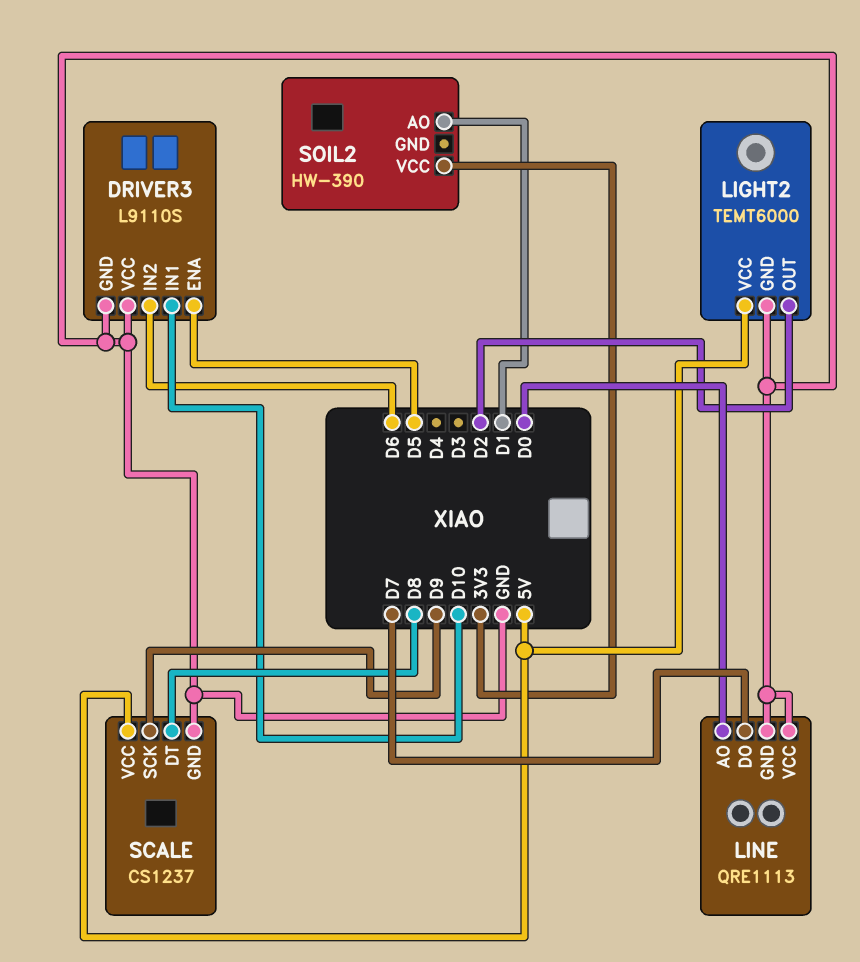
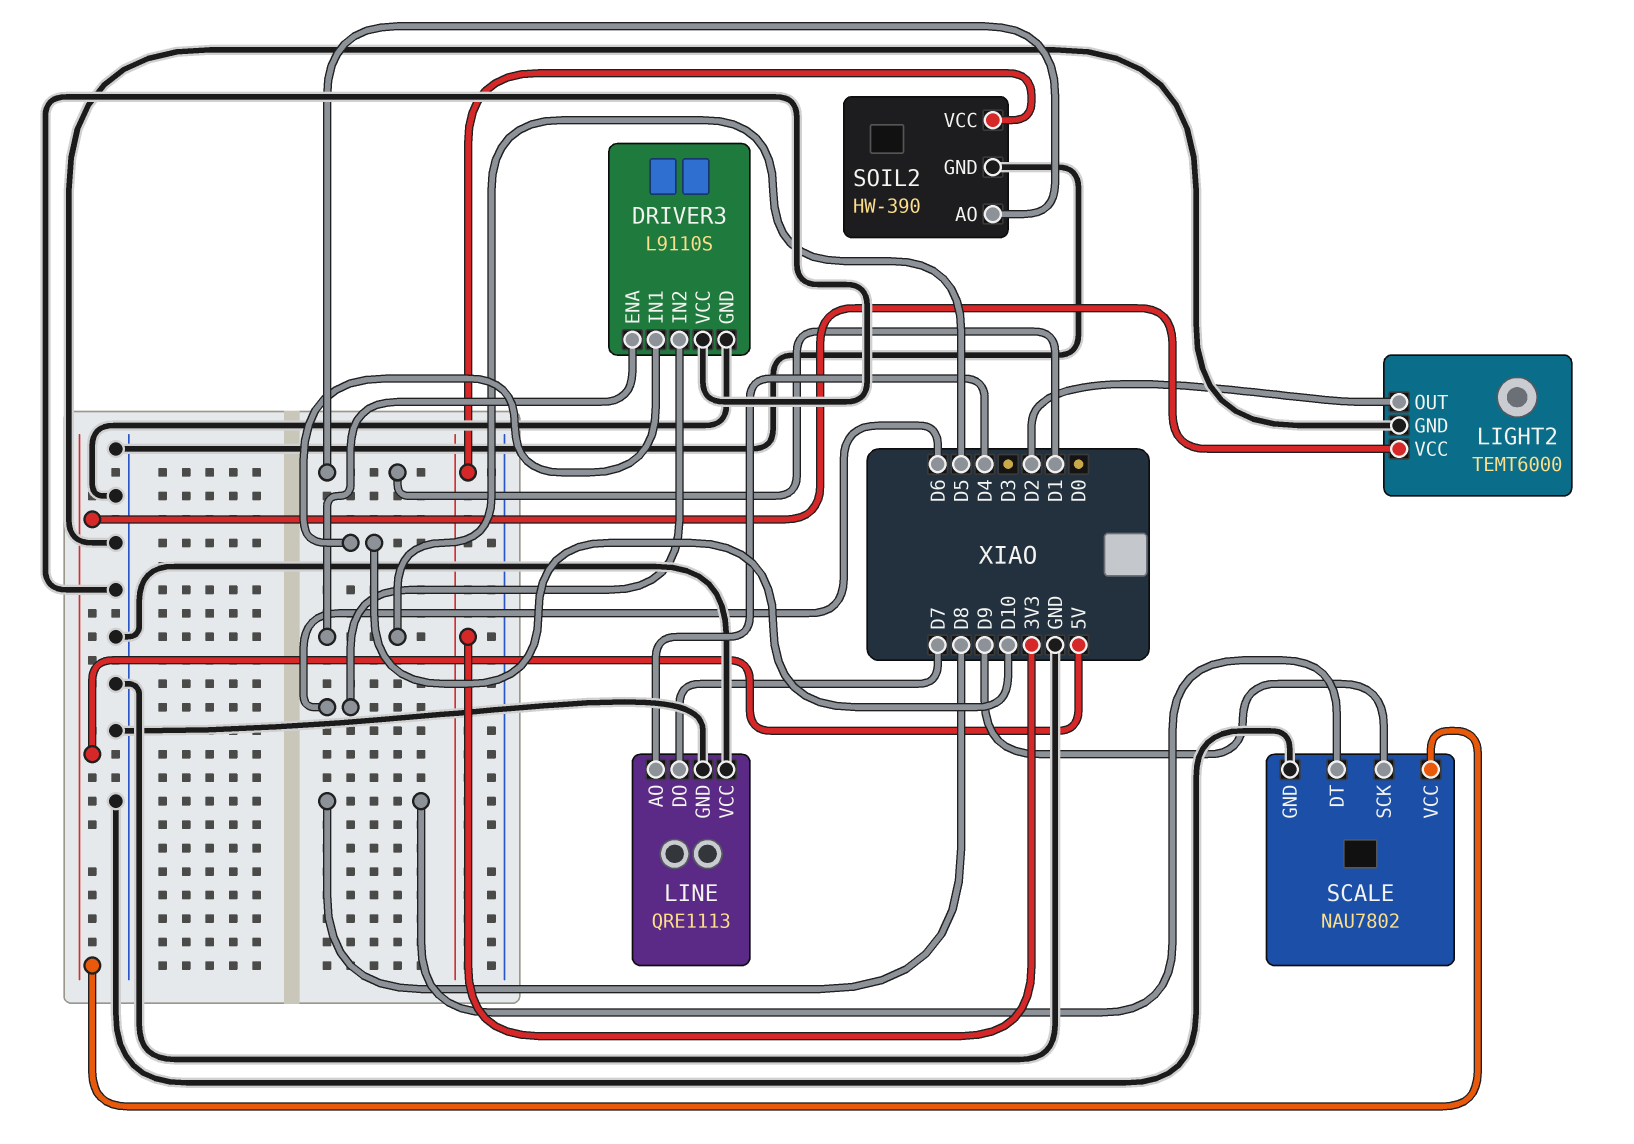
LINE pin AO: D0 -> D4
SCALE: CS1237 -> NAU7802
SOIL2 pin GND: none -> GND

